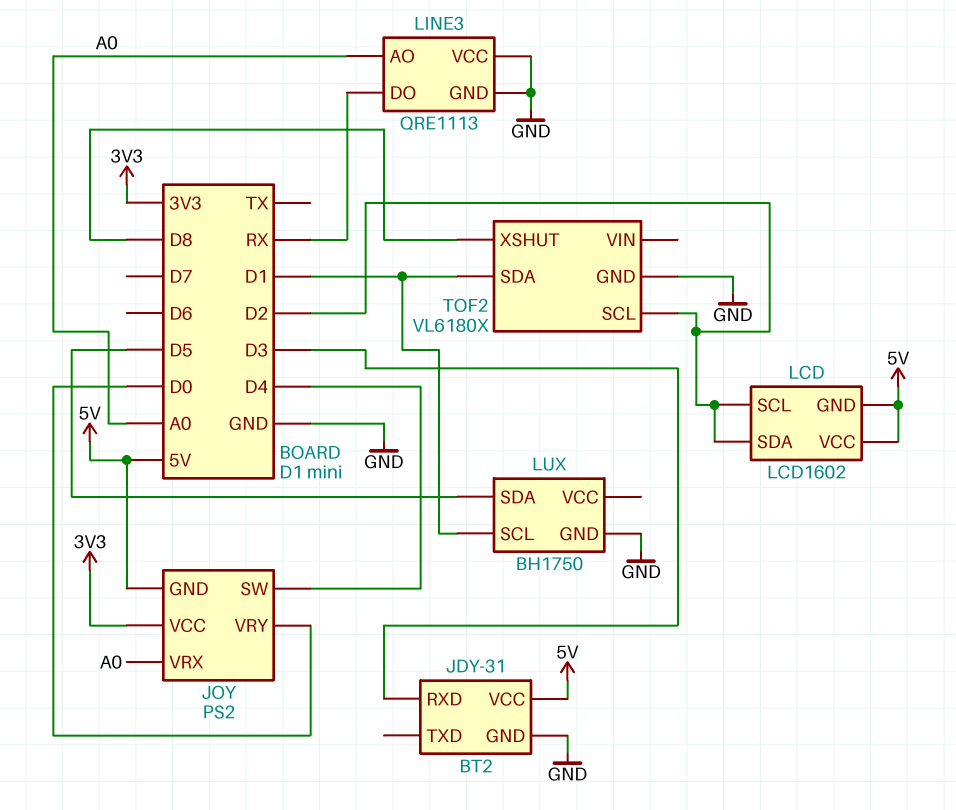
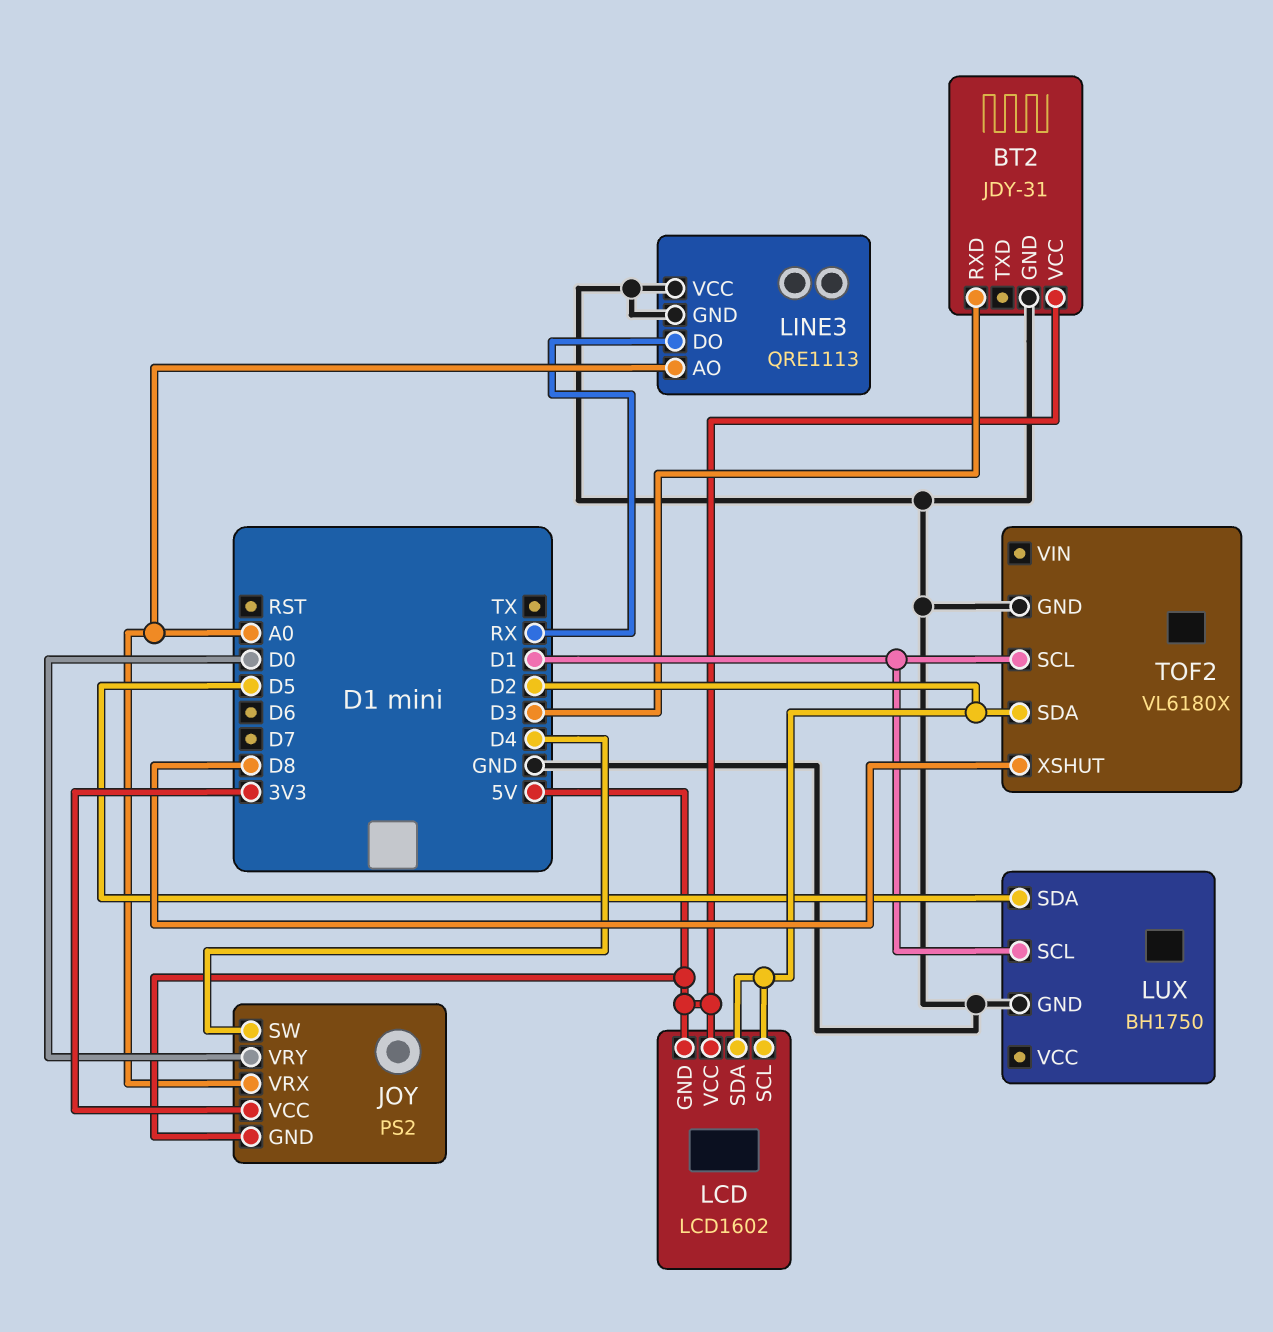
TOF2 pin SCL: D2 -> D1
TOF2 pin SDA: D1 -> D2

